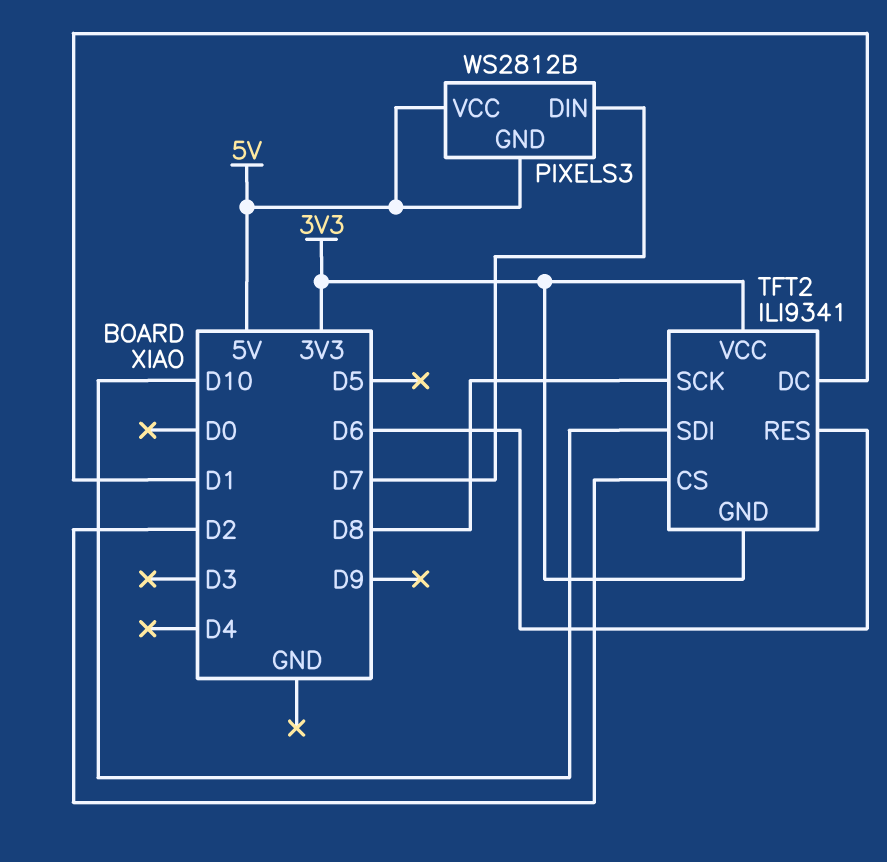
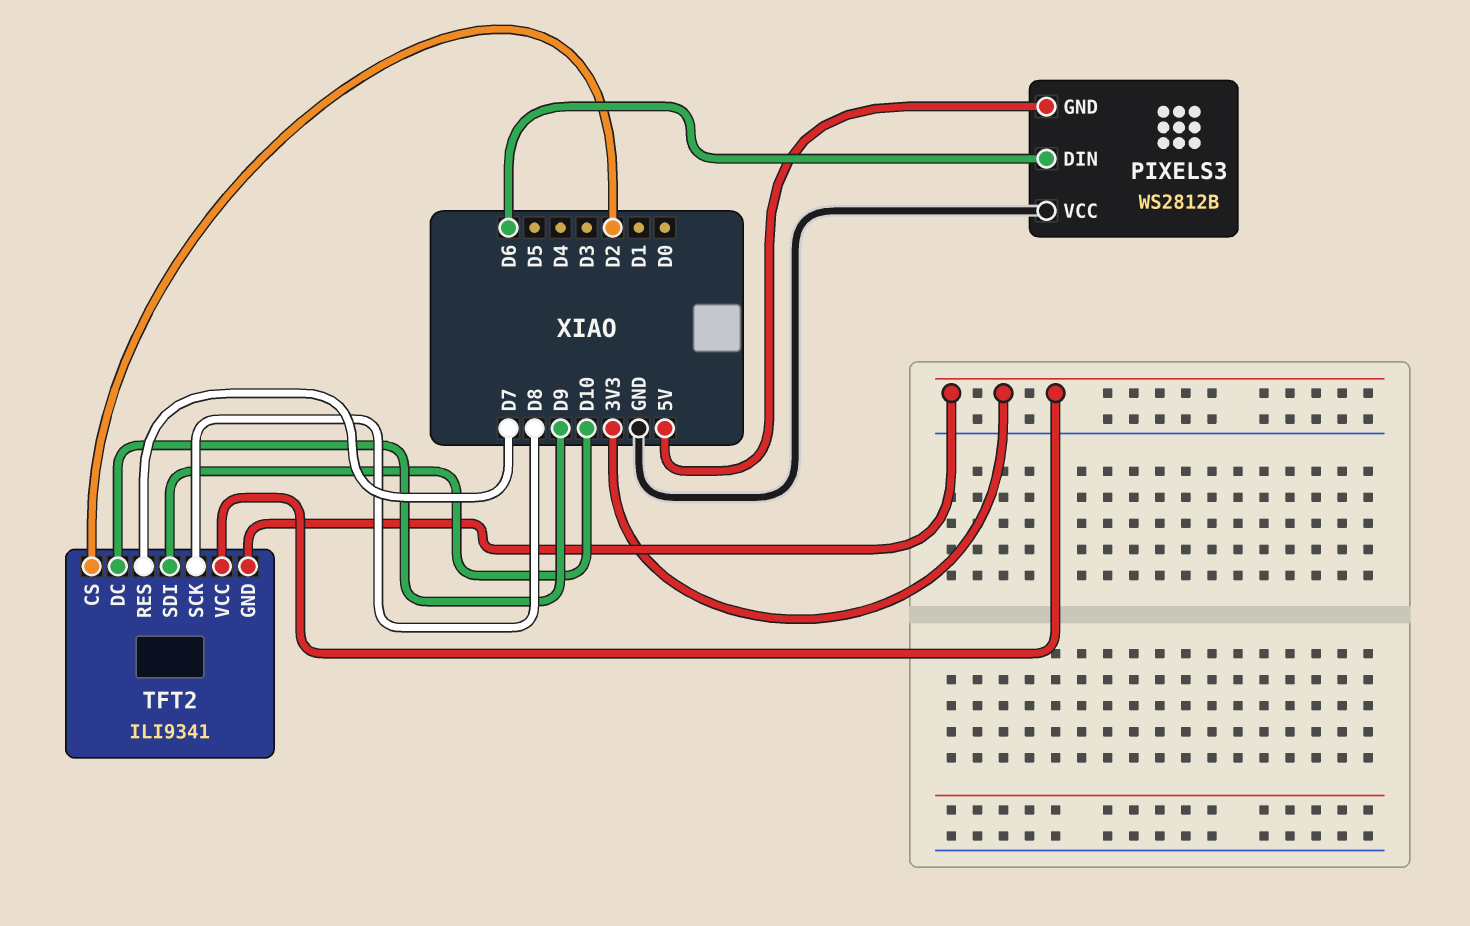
PIXELS3 pin DIN: D7 -> D6
PIXELS3 pin VCC: 5V -> GND
TFT2 pin DC: D1 -> D9
TFT2 pin RES: D6 -> D7

